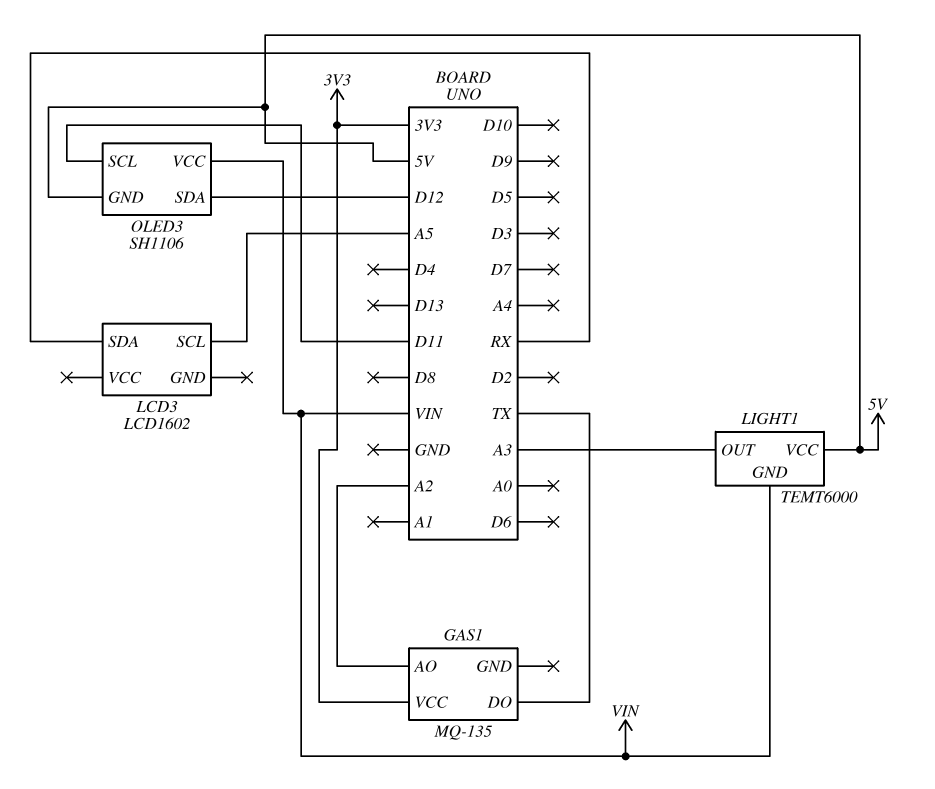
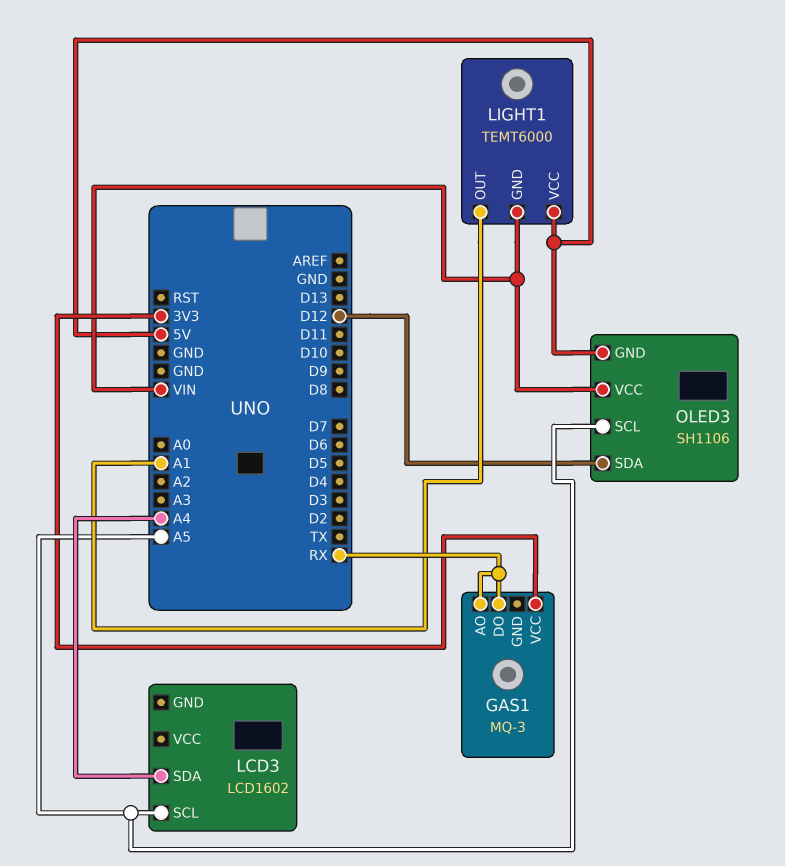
GAS1: MQ-135 -> MQ-3
GAS1 pin AO: A2 -> RX
GAS1 pin DO: TX -> RX
LCD3 pin SDA: RX -> A4
LIGHT1 pin OUT: A3 -> A1
OLED3 pin SCL: D11 -> A5

